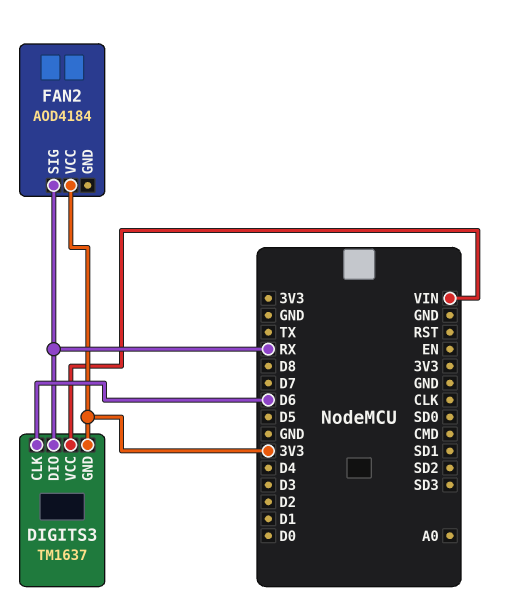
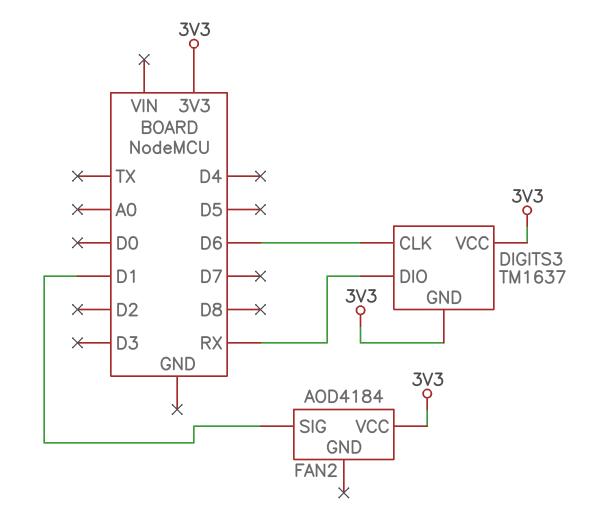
DIGITS3 pin VCC: VIN -> 3V3
FAN2 pin SIG: RX -> D1

